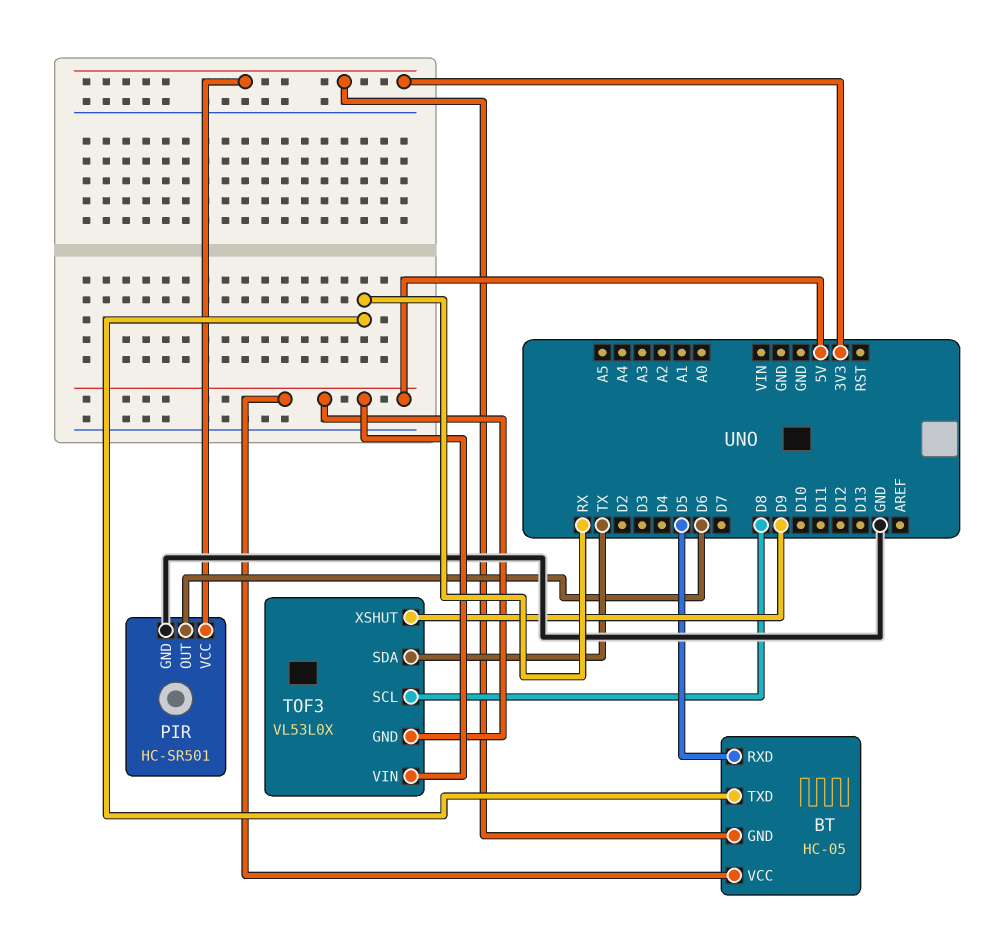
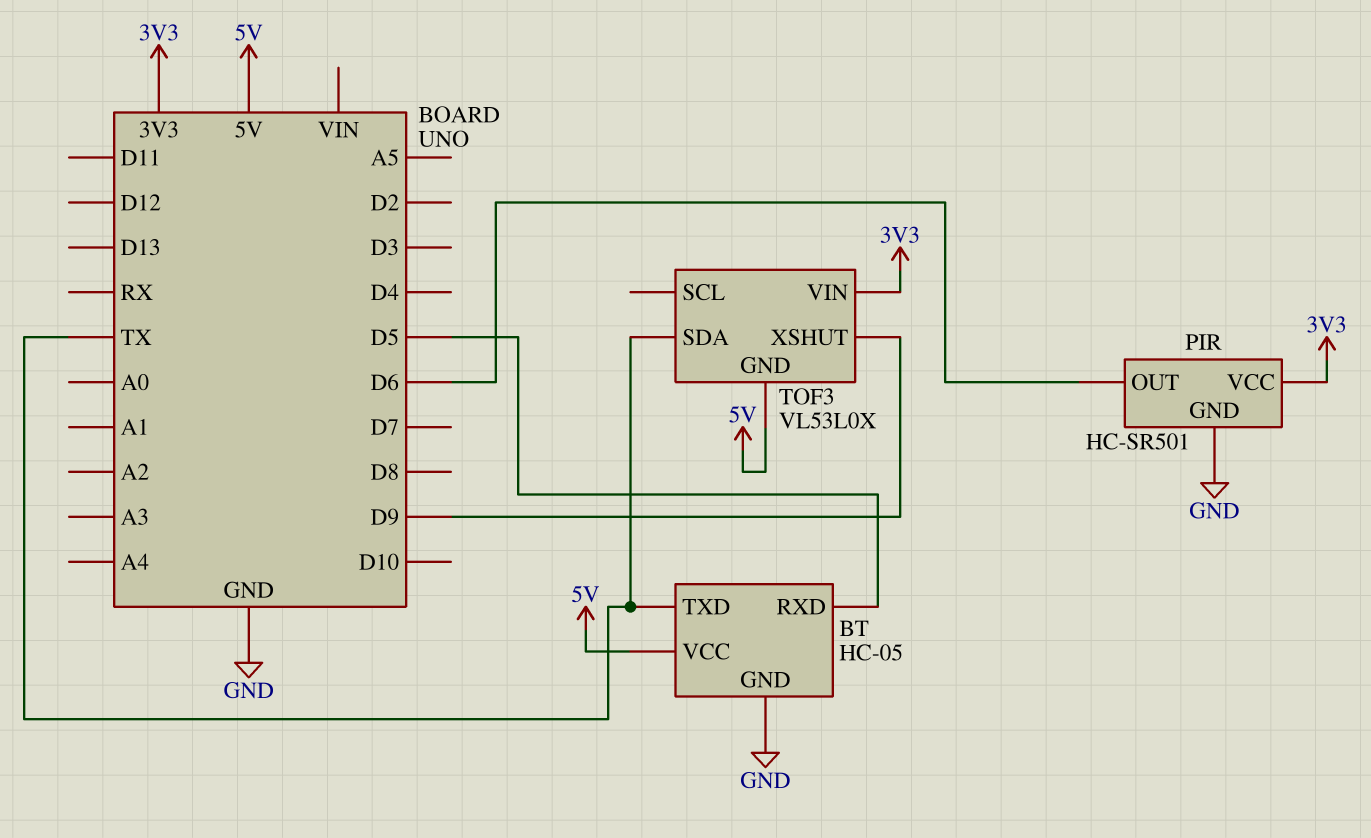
BT pin GND: 3V3 -> GND
BT pin TXD: RX -> TX
TOF3 pin SCL: D8 -> none
TOF3 pin VIN: 5V -> 3V3

